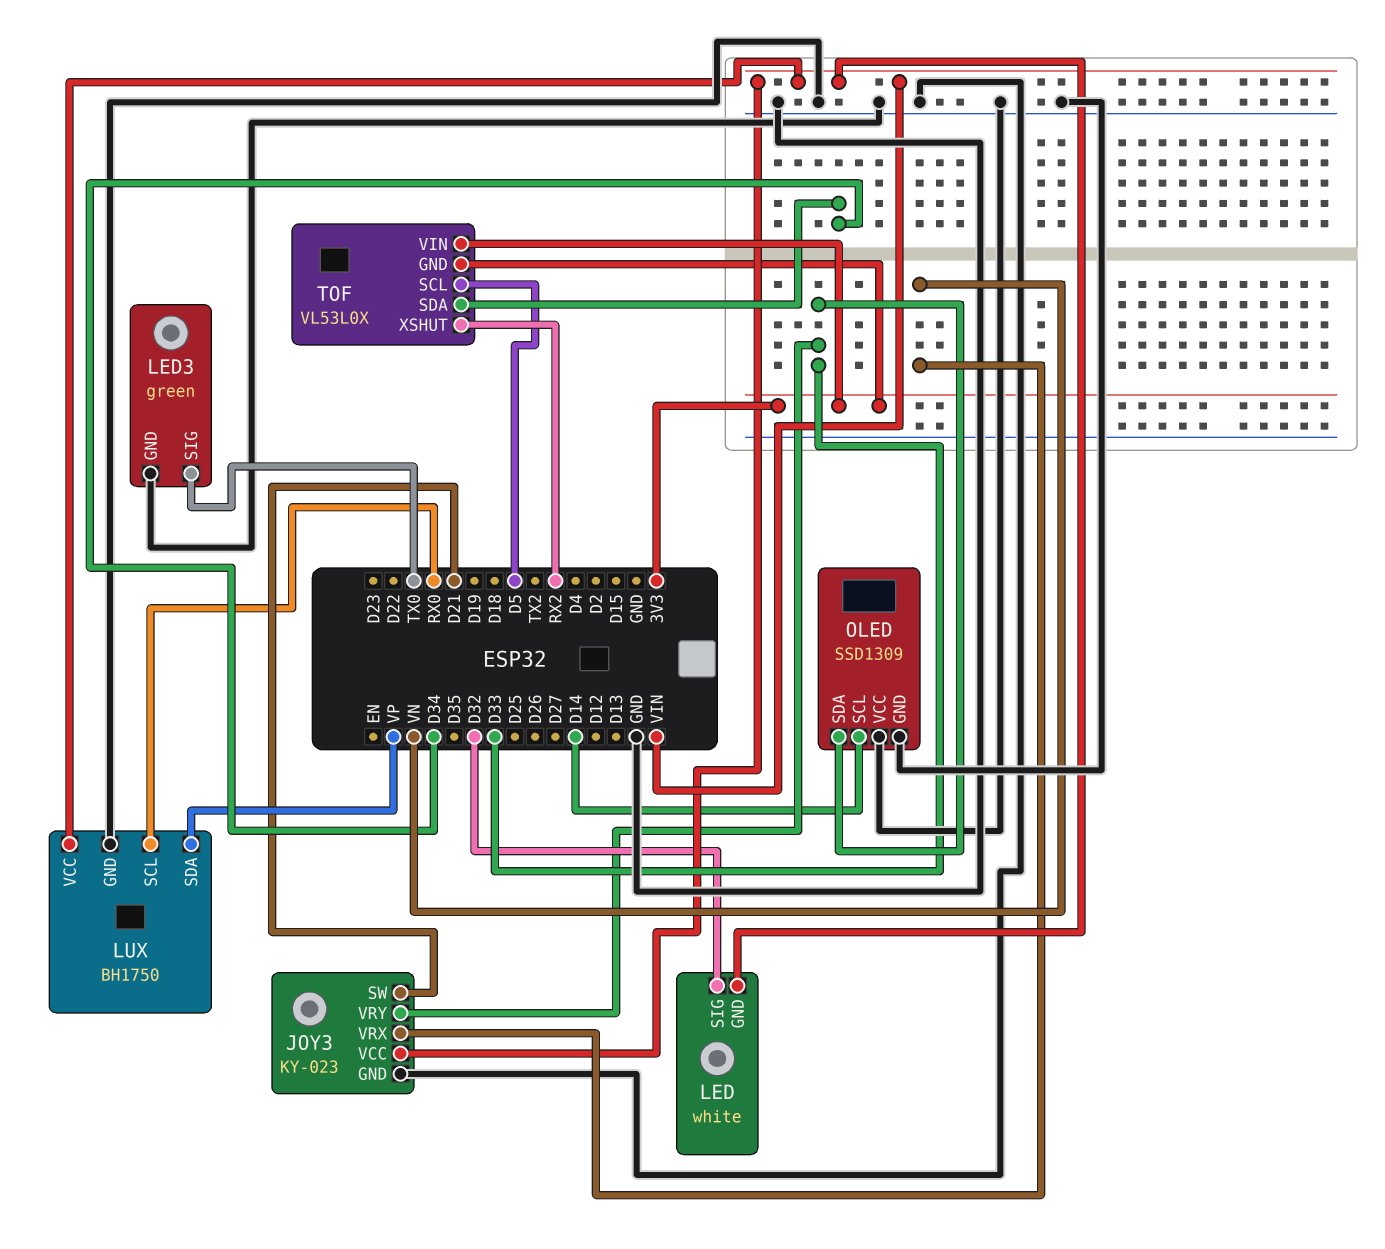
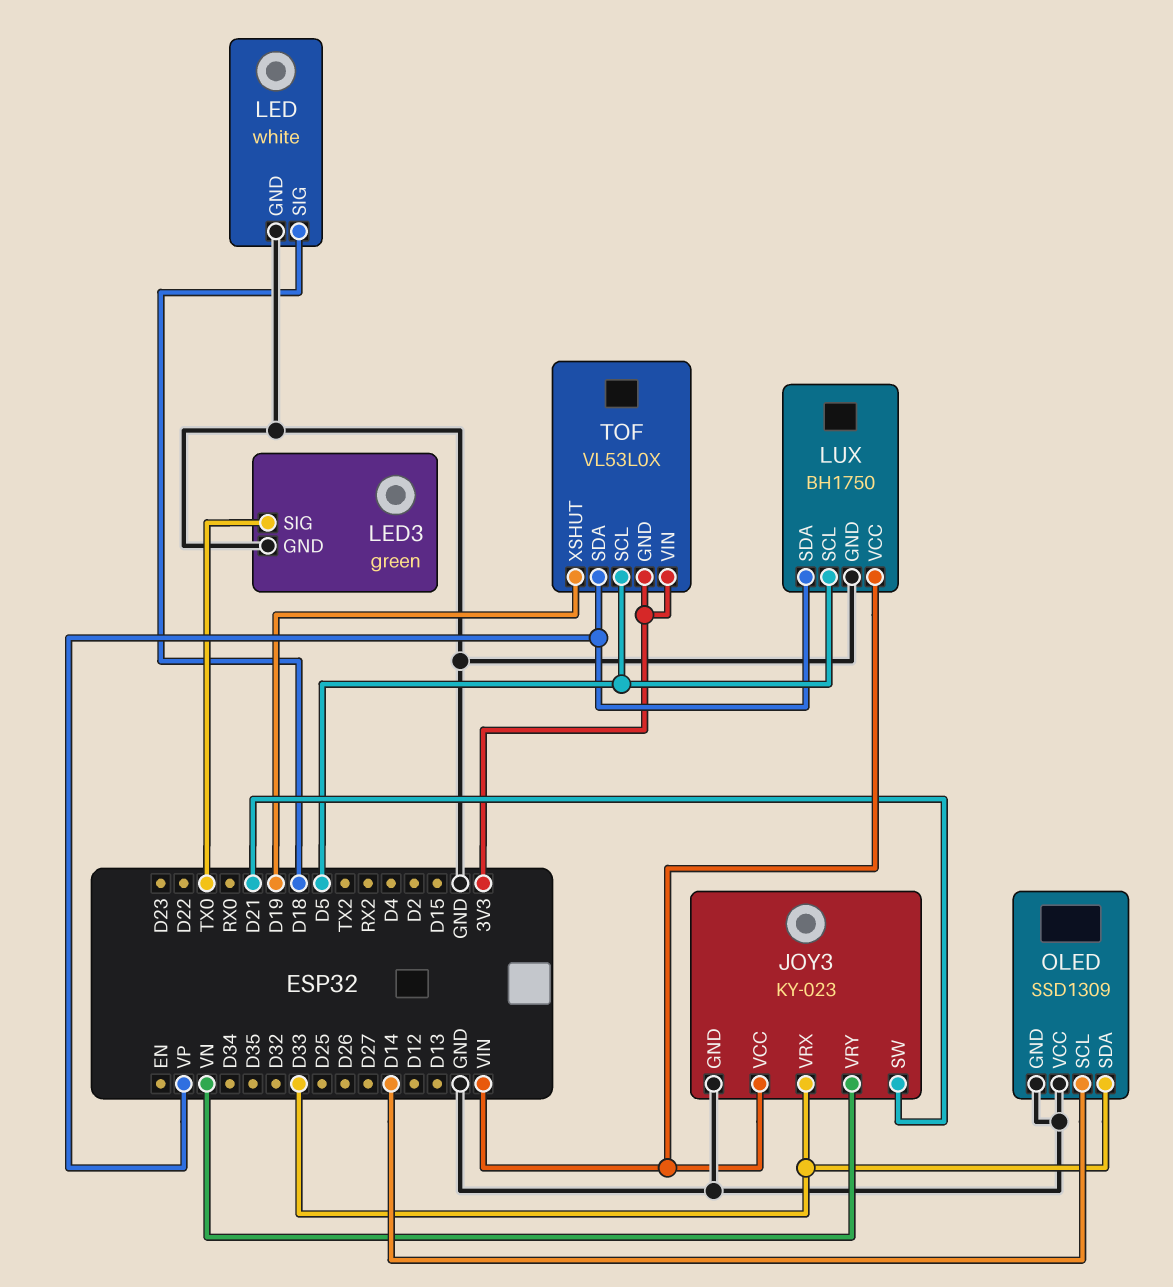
JOY3 pin VRX: VN -> D33
JOY3 pin VRY: D33 -> VN
LED pin GND: VIN -> GND
LED pin SIG: D32 -> D18
LUX pin SCL: RX0 -> D5
TOF pin SDA: D34 -> VP
TOF pin XSHUT: RX2 -> D19

